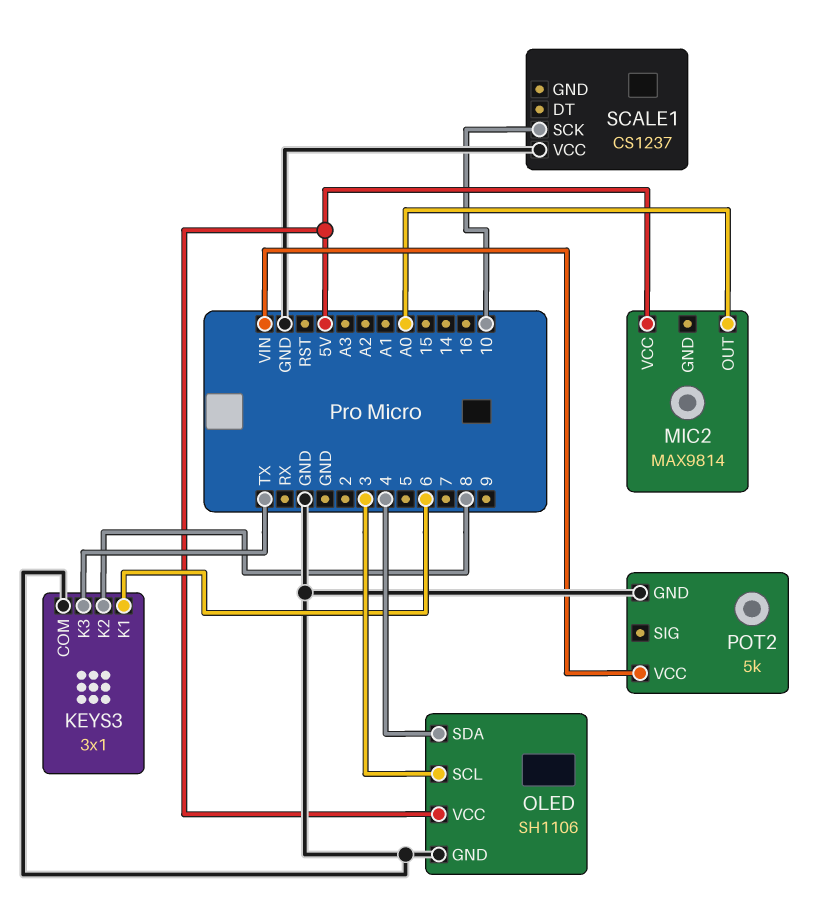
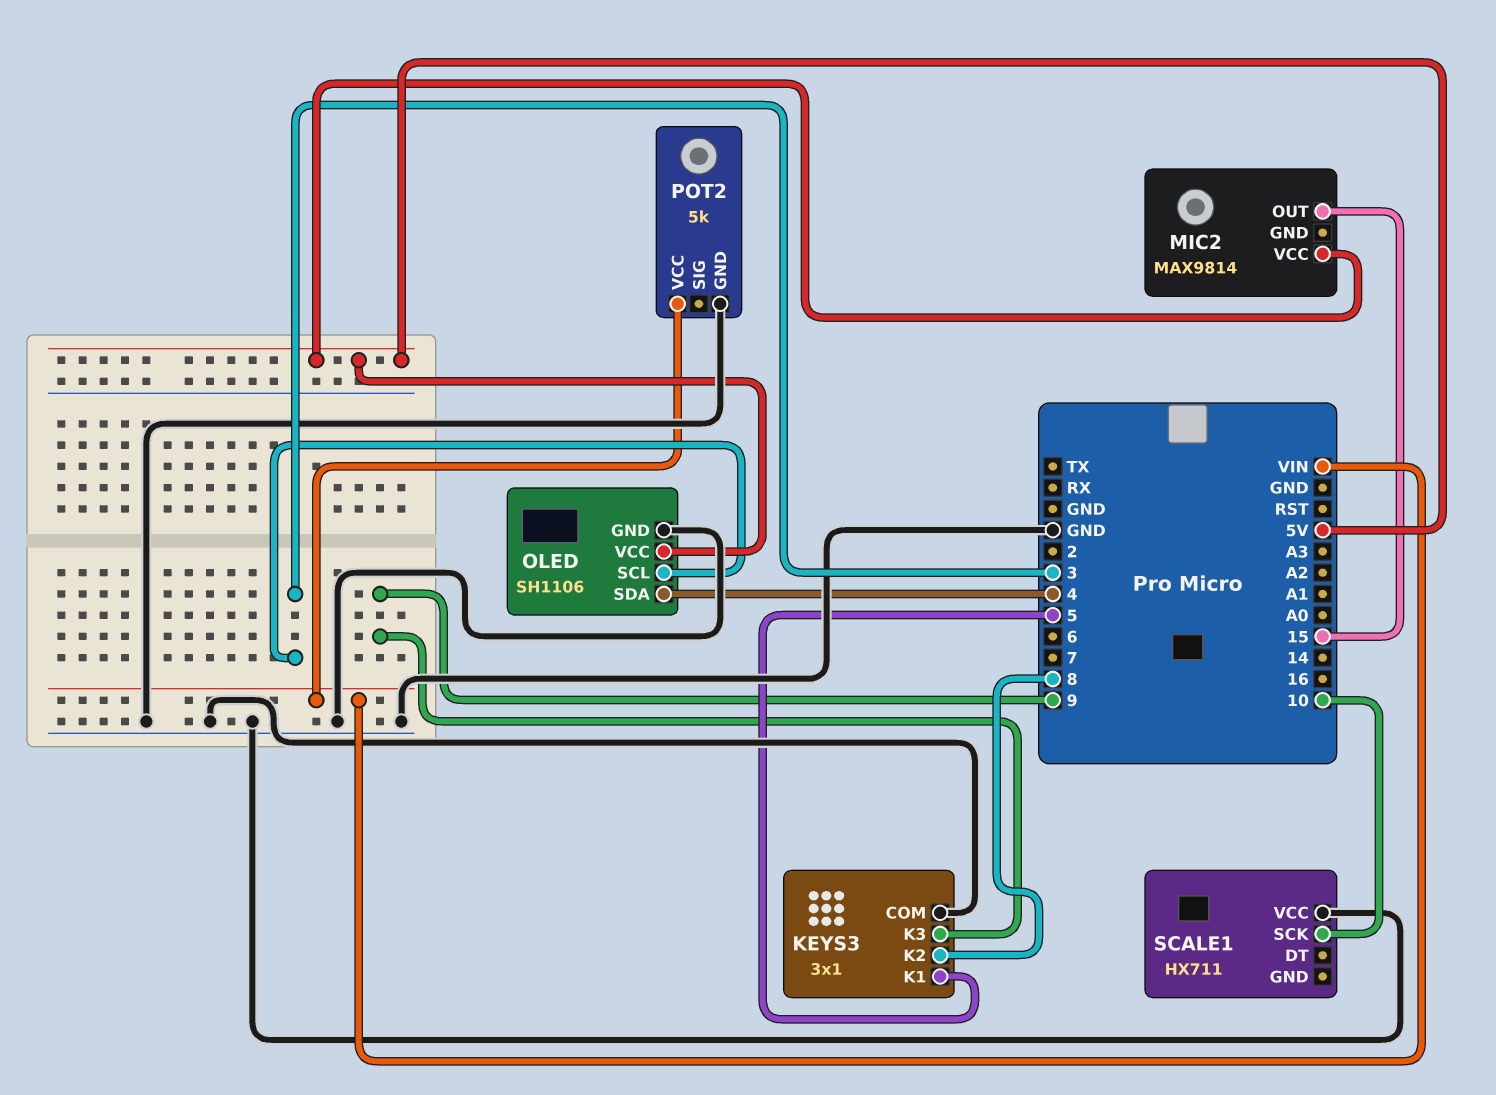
KEYS3 pin K1: 6 -> 5
KEYS3 pin K3: TX -> 9
MIC2 pin OUT: A0 -> 15
SCALE1: CS1237 -> HX711

